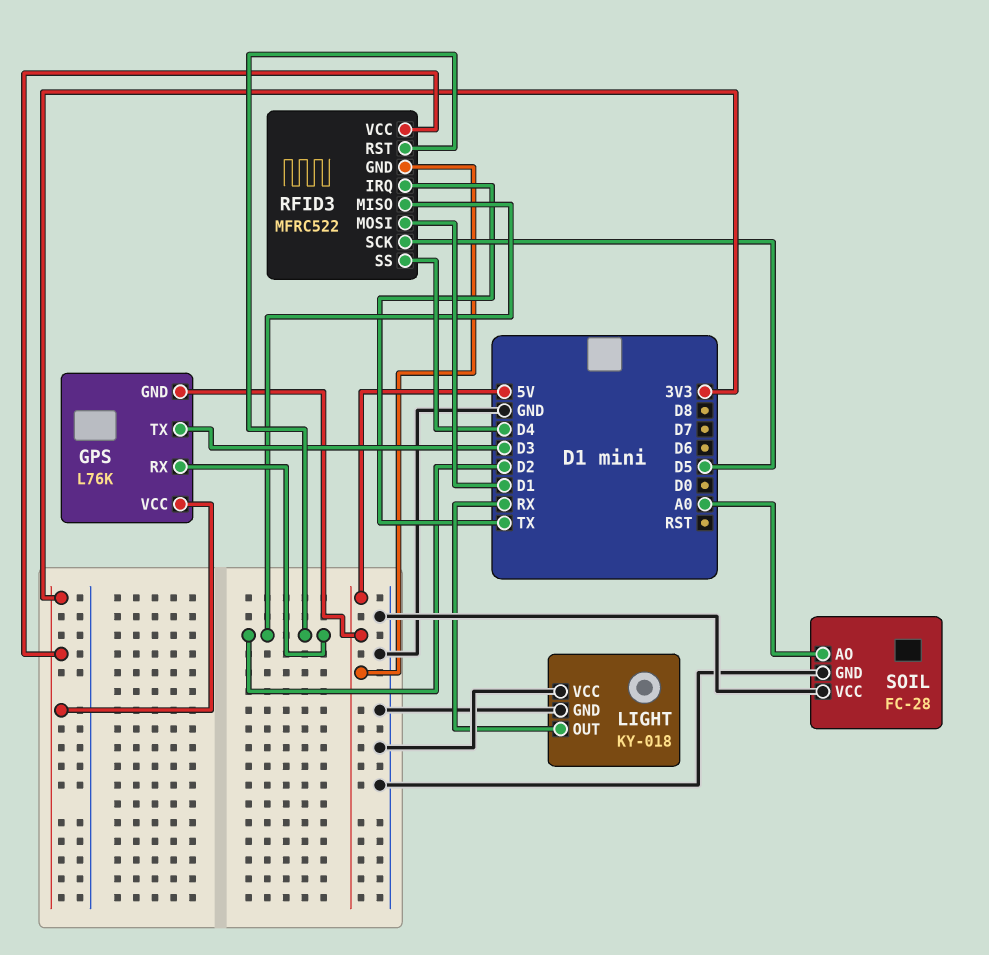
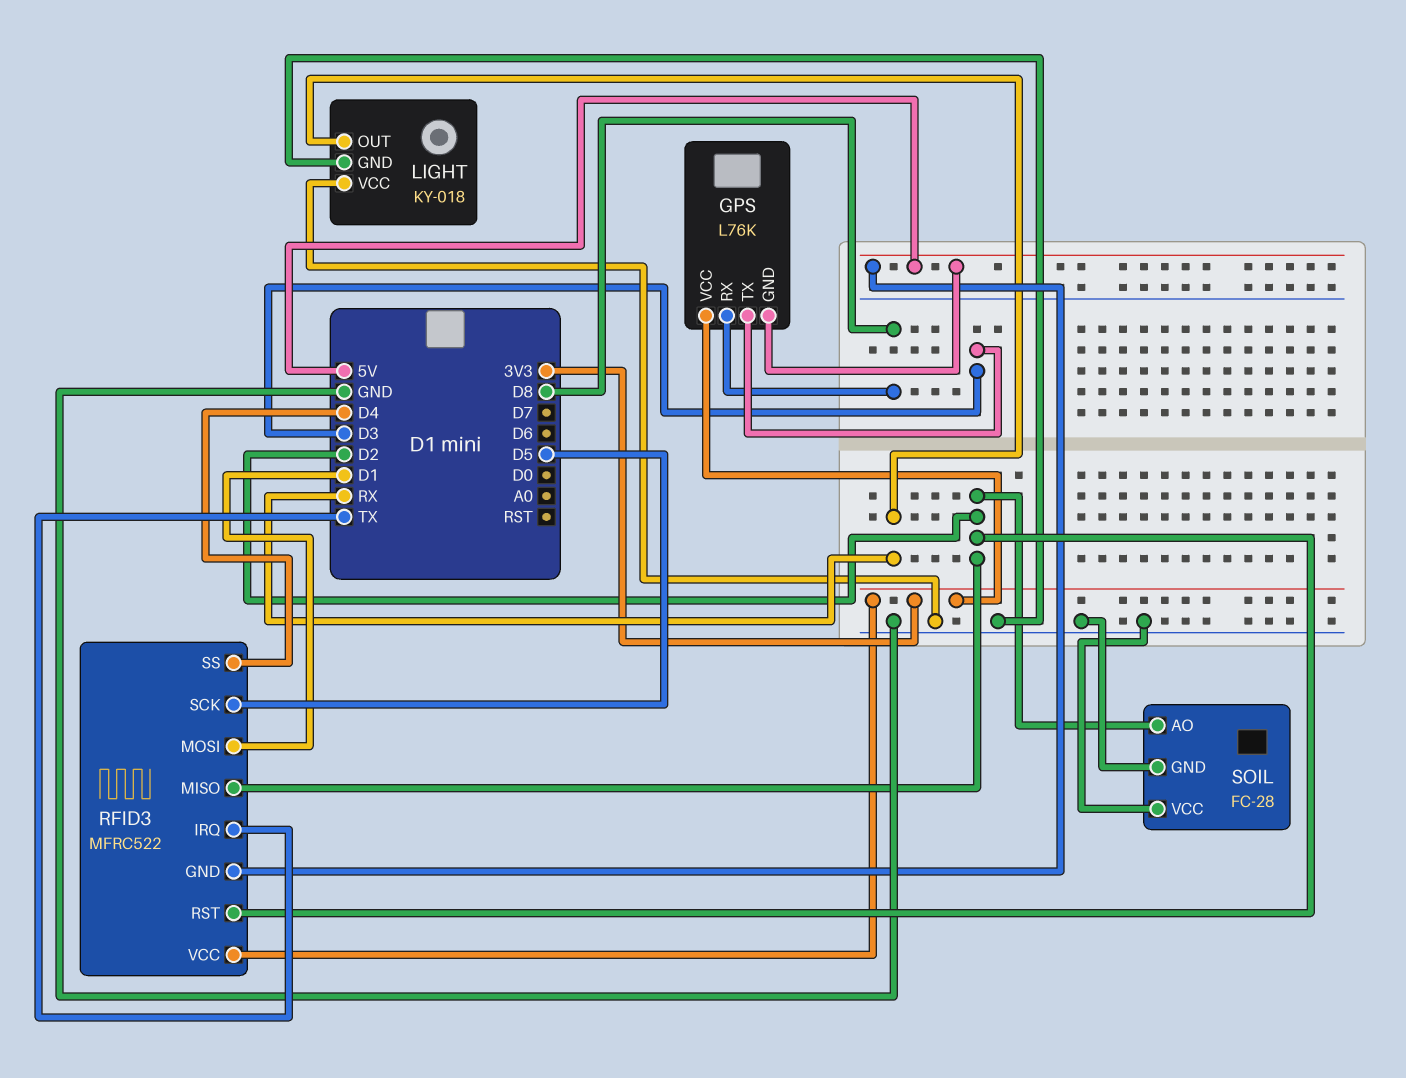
GPS pin RX: D2 -> D8
SOIL pin AO: A0 -> D2

